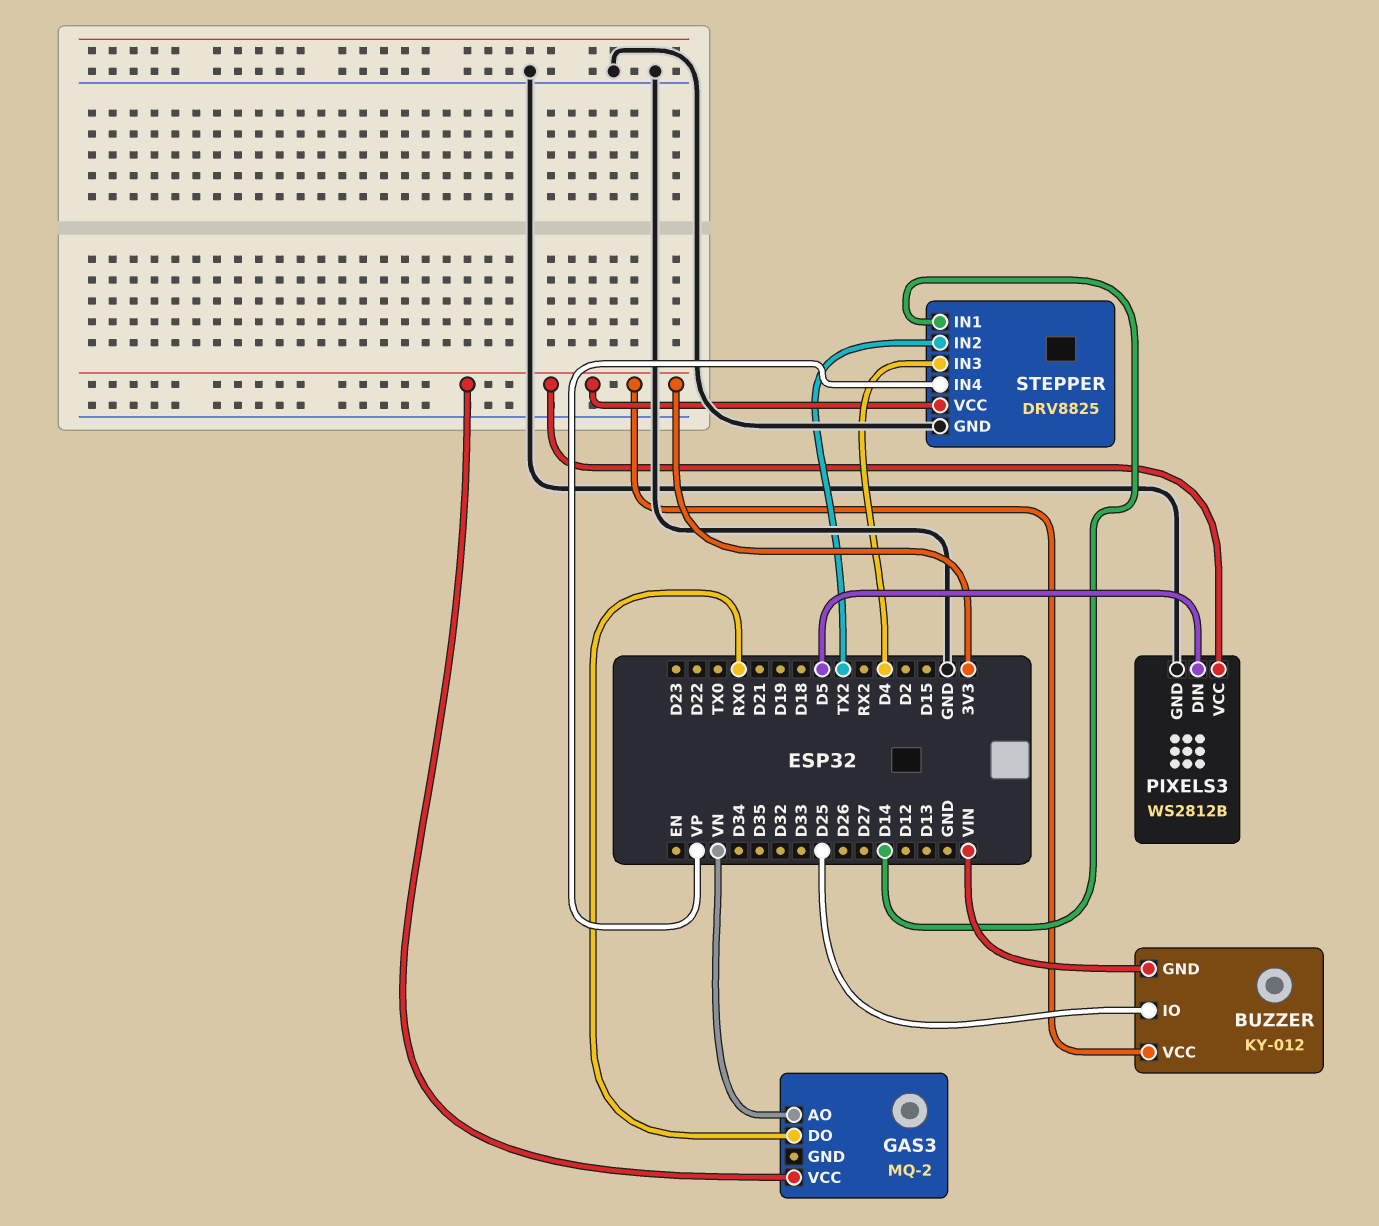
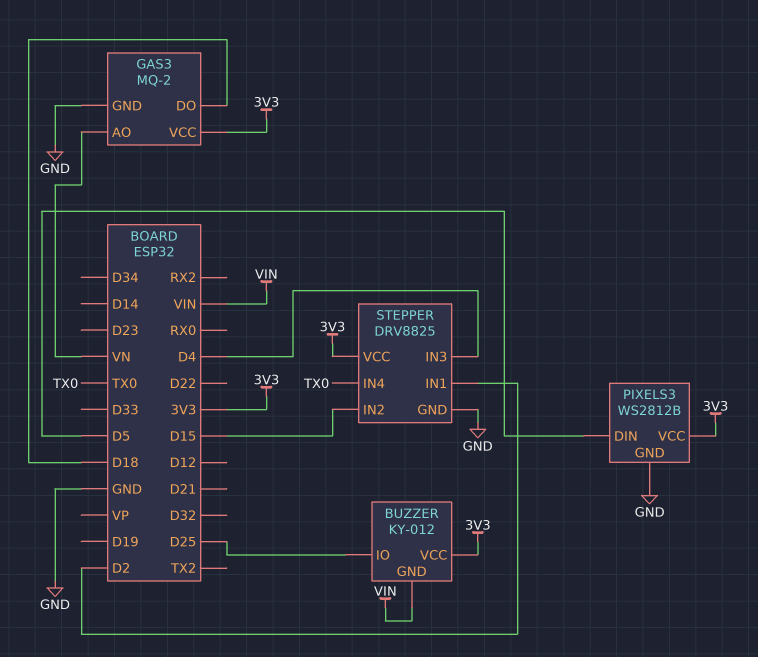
GAS3 pin DO: RX0 -> D18
GAS3 pin GND: none -> GND
STEPPER pin IN1: D14 -> D2
STEPPER pin IN2: TX2 -> D15
STEPPER pin IN4: VP -> TX0

